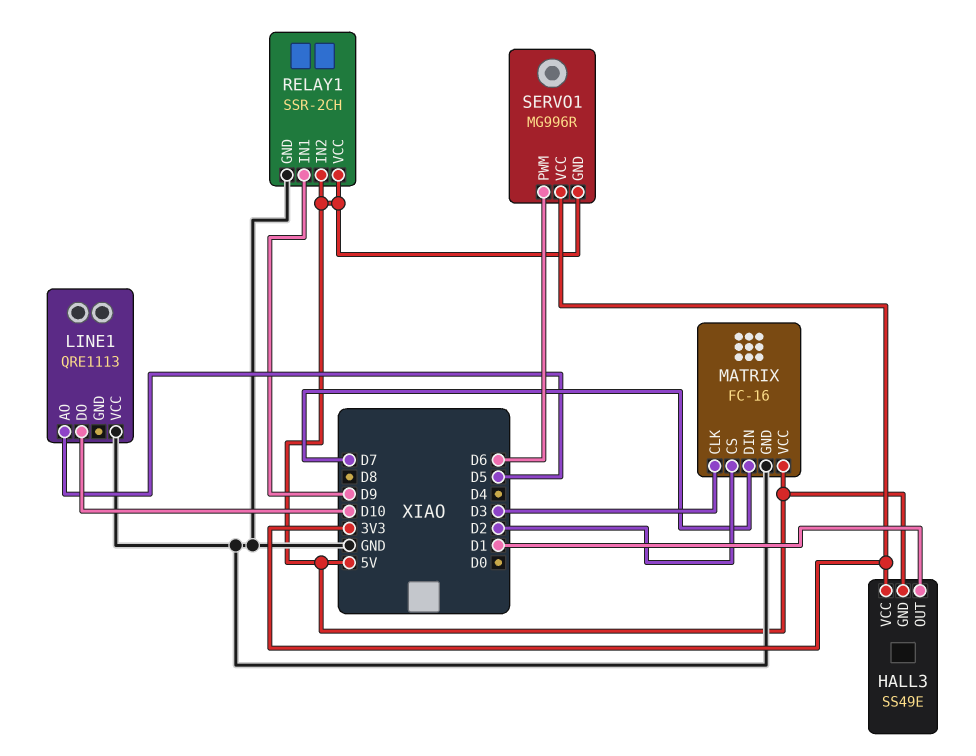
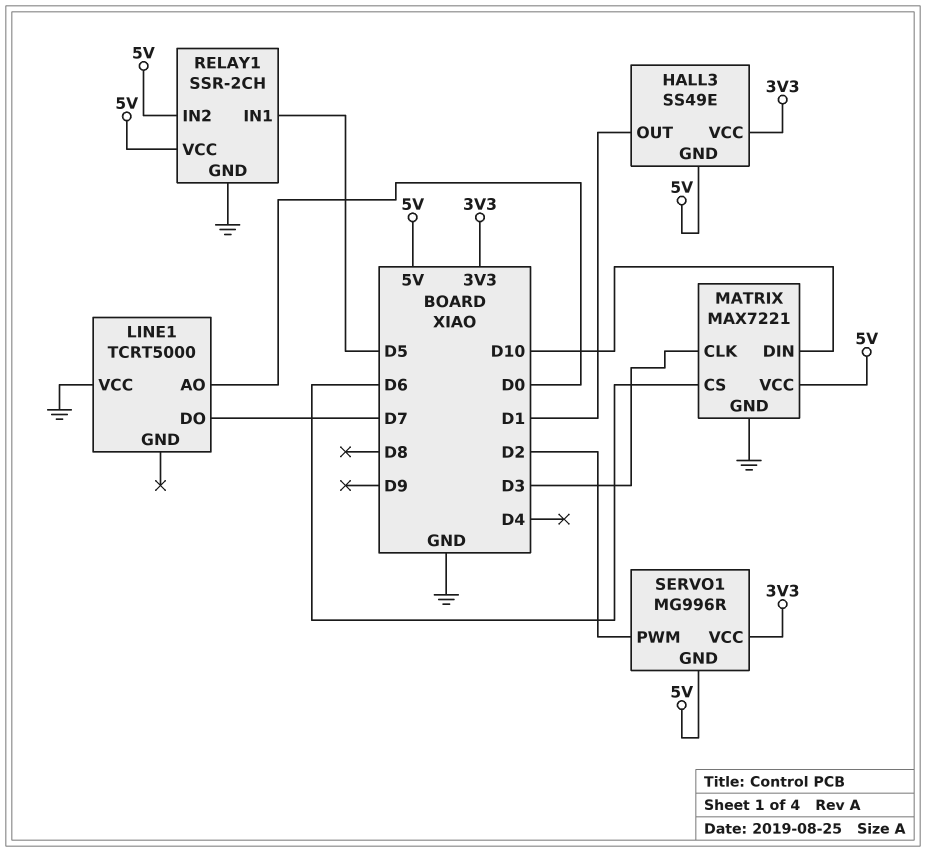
LINE1: QRE1113 -> TCRT5000
LINE1 pin AO: D5 -> D0
LINE1 pin DO: D10 -> D7
MATRIX: FC-16 -> MAX7221
MATRIX pin CS: D2 -> D6
MATRIX pin DIN: D7 -> D10
RELAY1 pin IN1: D9 -> D5
SERVO1 pin PWM: D6 -> D2

